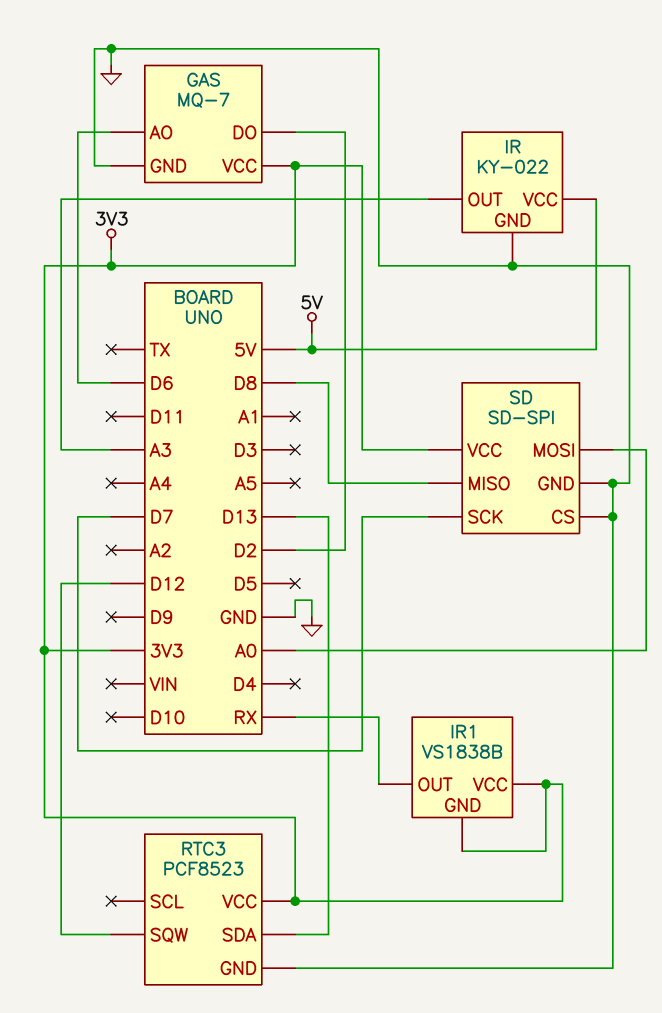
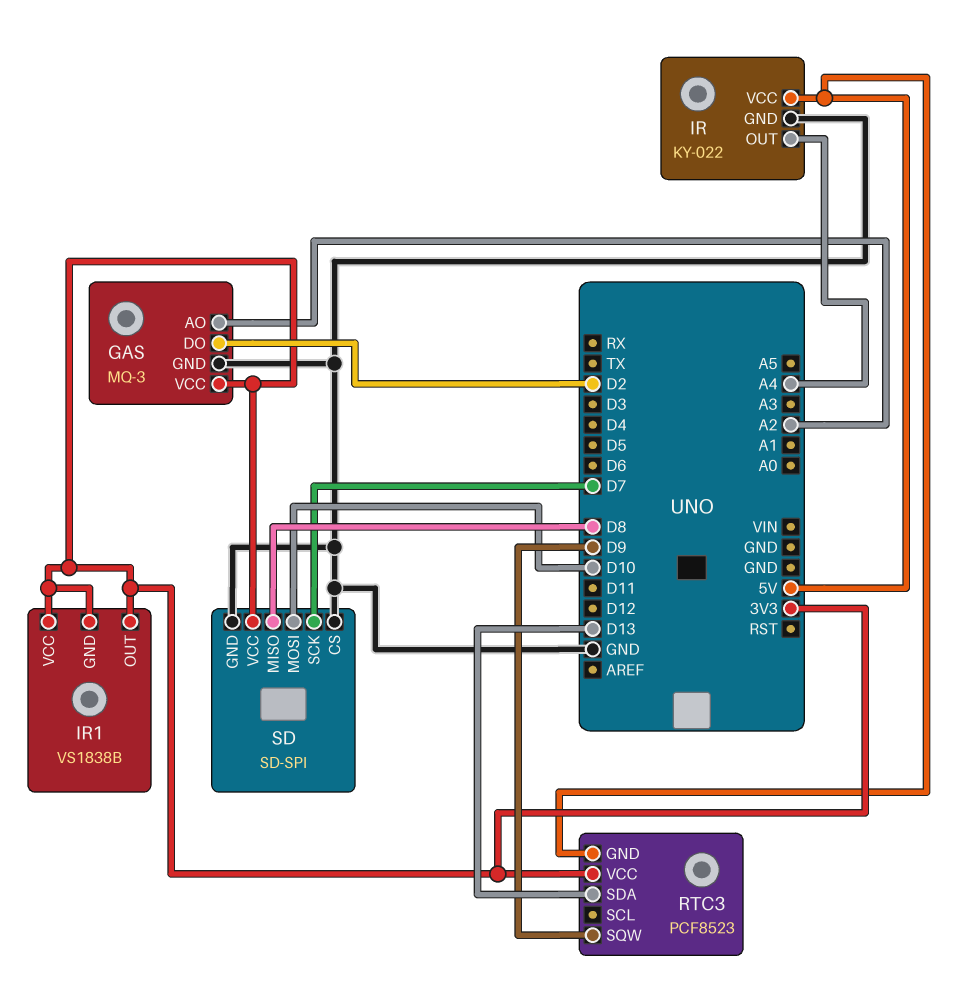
GAS: MQ-7 -> MQ-3
GAS pin AO: D6 -> A2
IR pin OUT: A3 -> A4
IR1 pin OUT: RX -> 3V3
RTC3 pin GND: GND -> 5V
RTC3 pin SQW: D12 -> D9
SD pin MOSI: A0 -> D10

